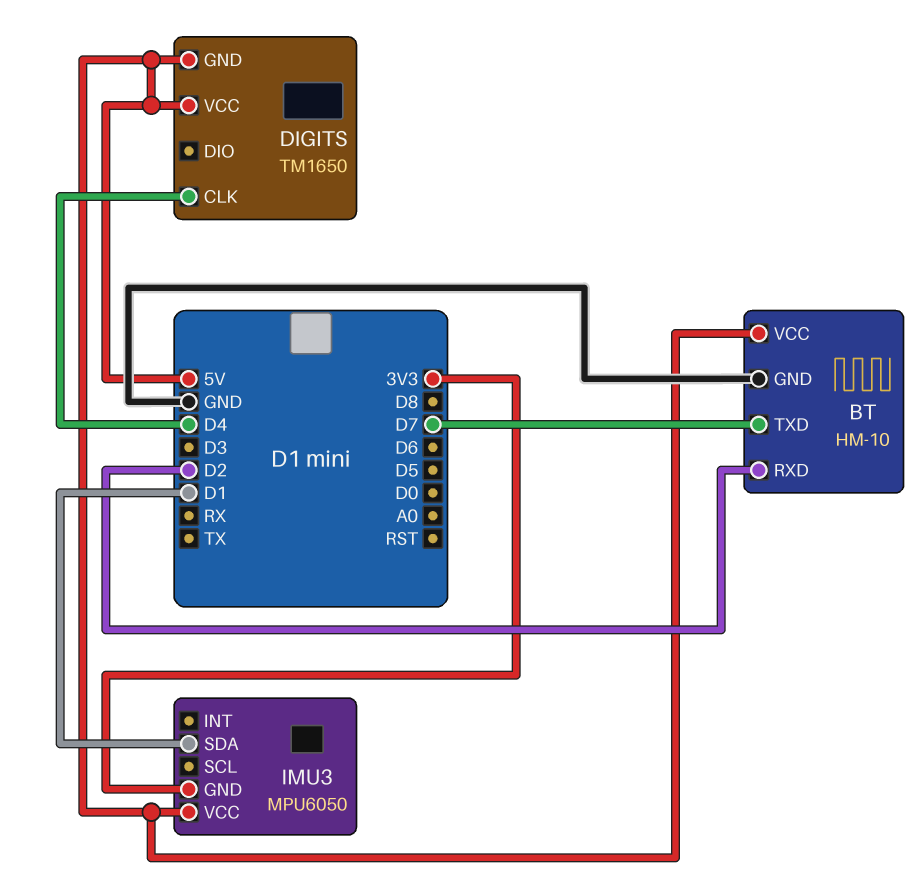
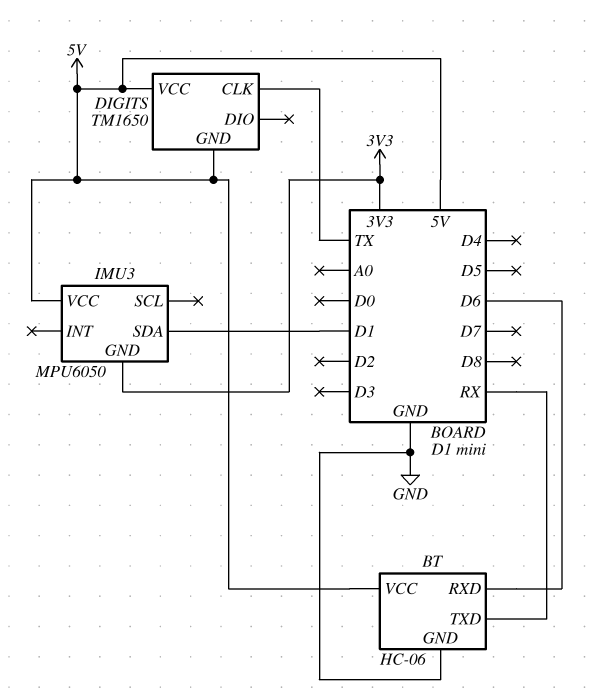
BT: HM-10 -> HC-06
BT pin RXD: D2 -> D6
BT pin TXD: D7 -> RX
DIGITS pin CLK: D4 -> TX

